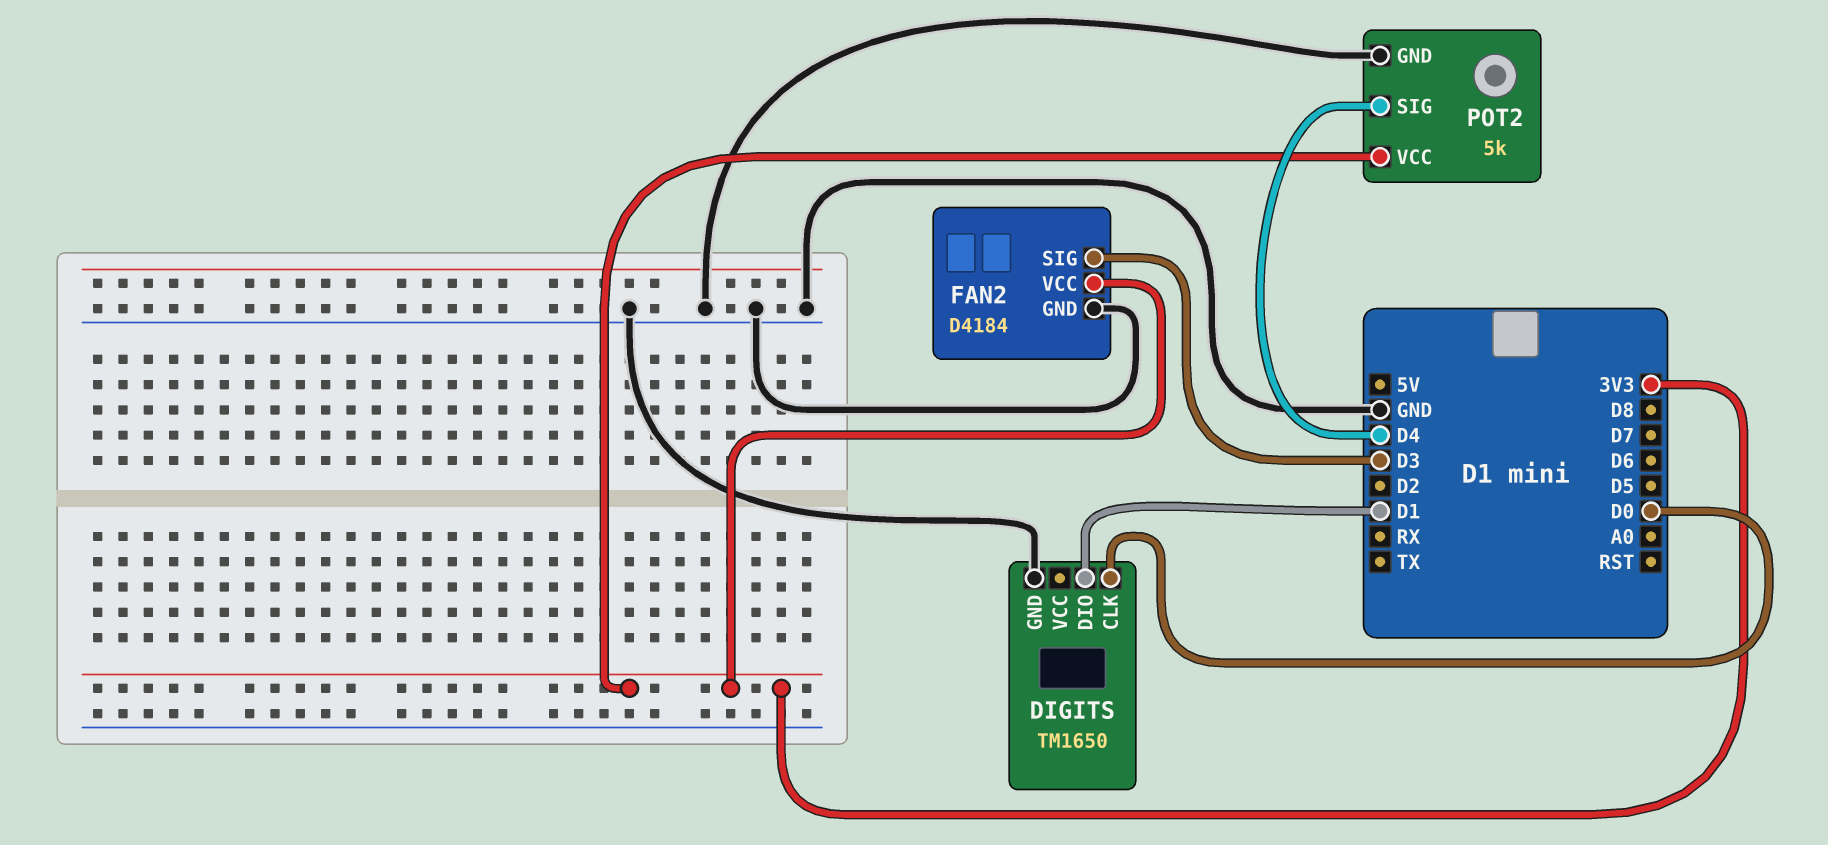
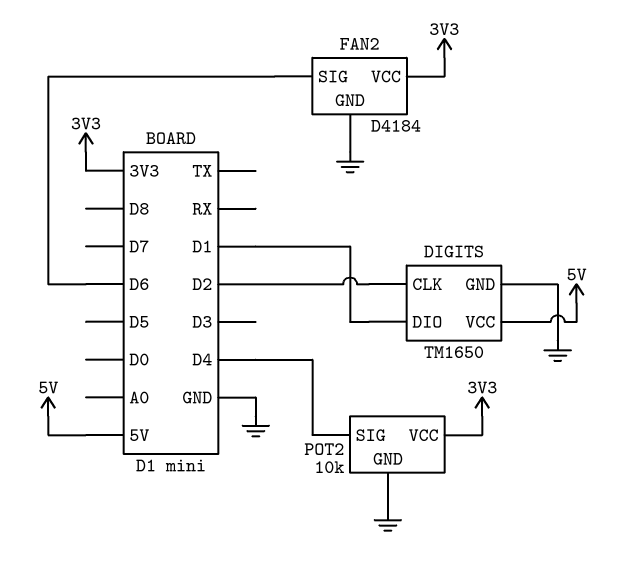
DIGITS pin CLK: D0 -> D2
DIGITS pin VCC: none -> 5V
FAN2 pin SIG: D3 -> D6
POT2: 5k -> 10k

